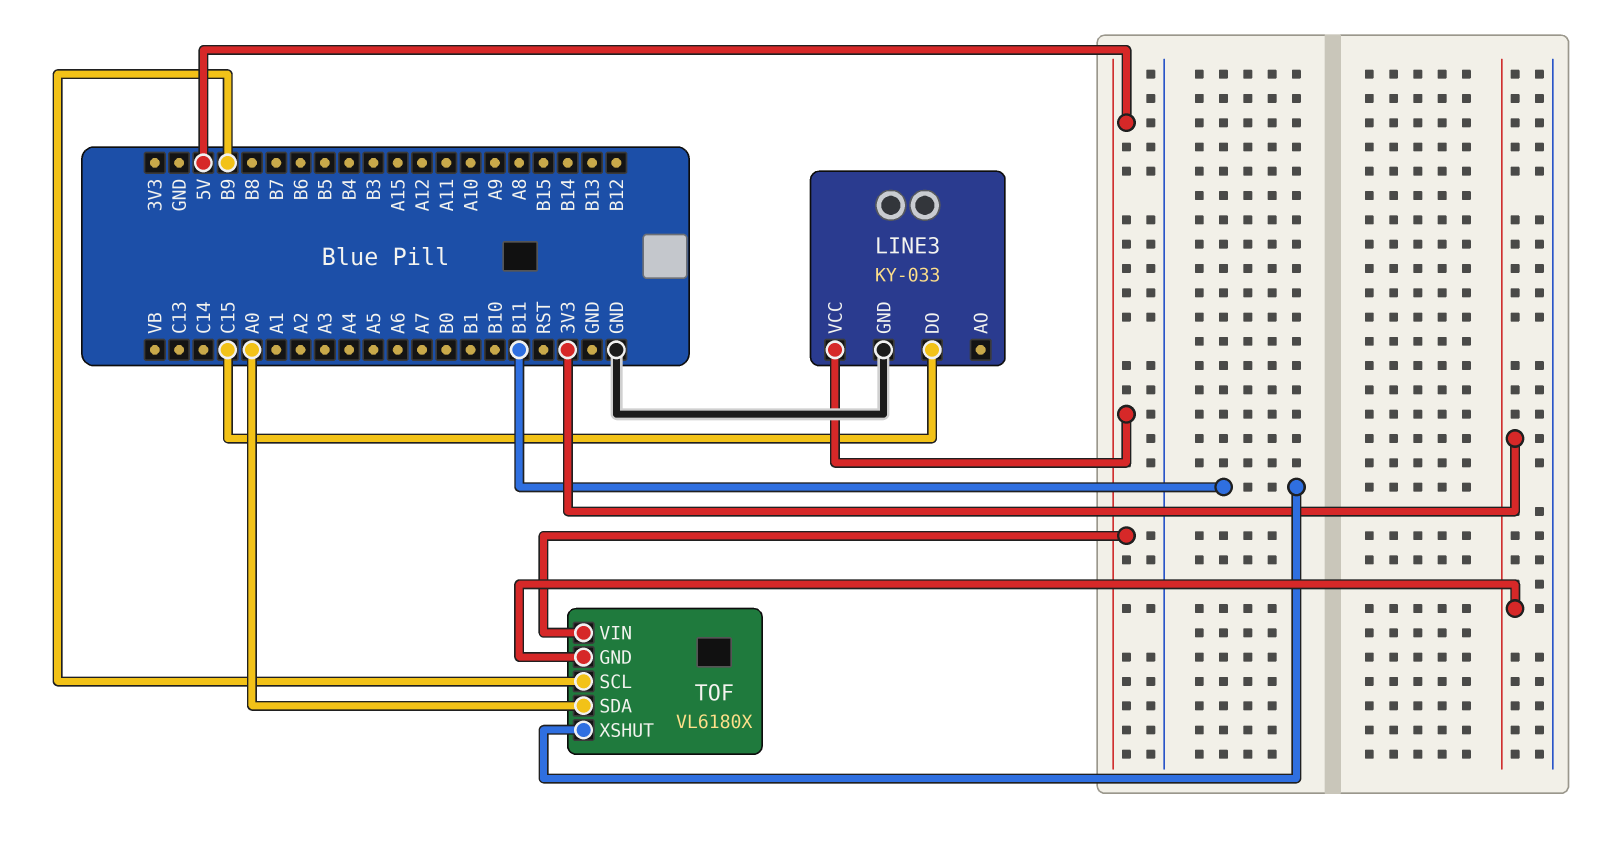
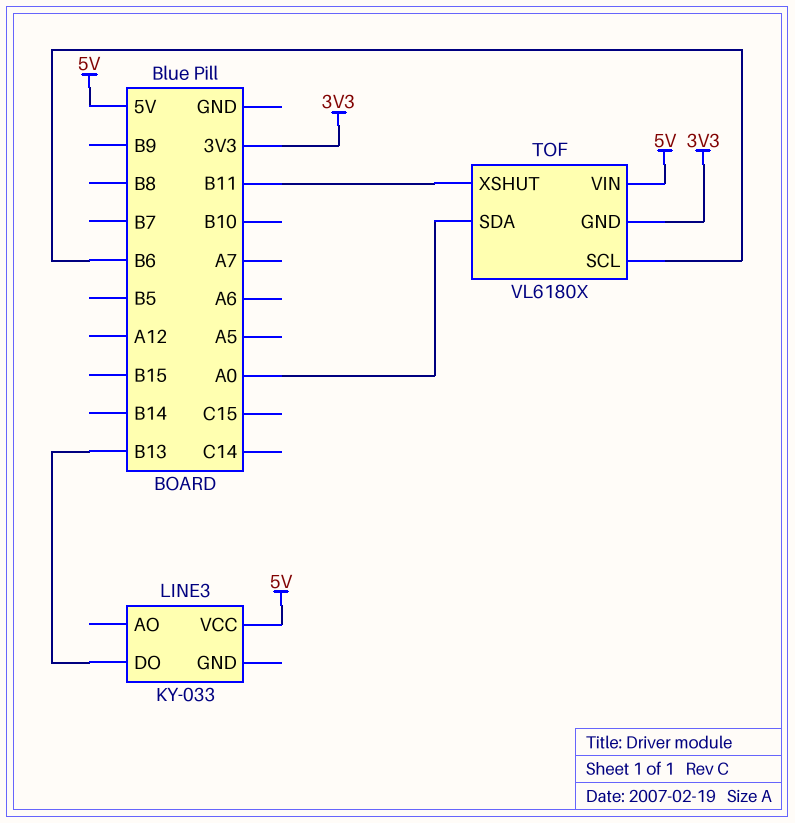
LINE3 pin DO: C15 -> B13
LINE3 pin GND: GND -> none
TOF pin SCL: B9 -> B6

